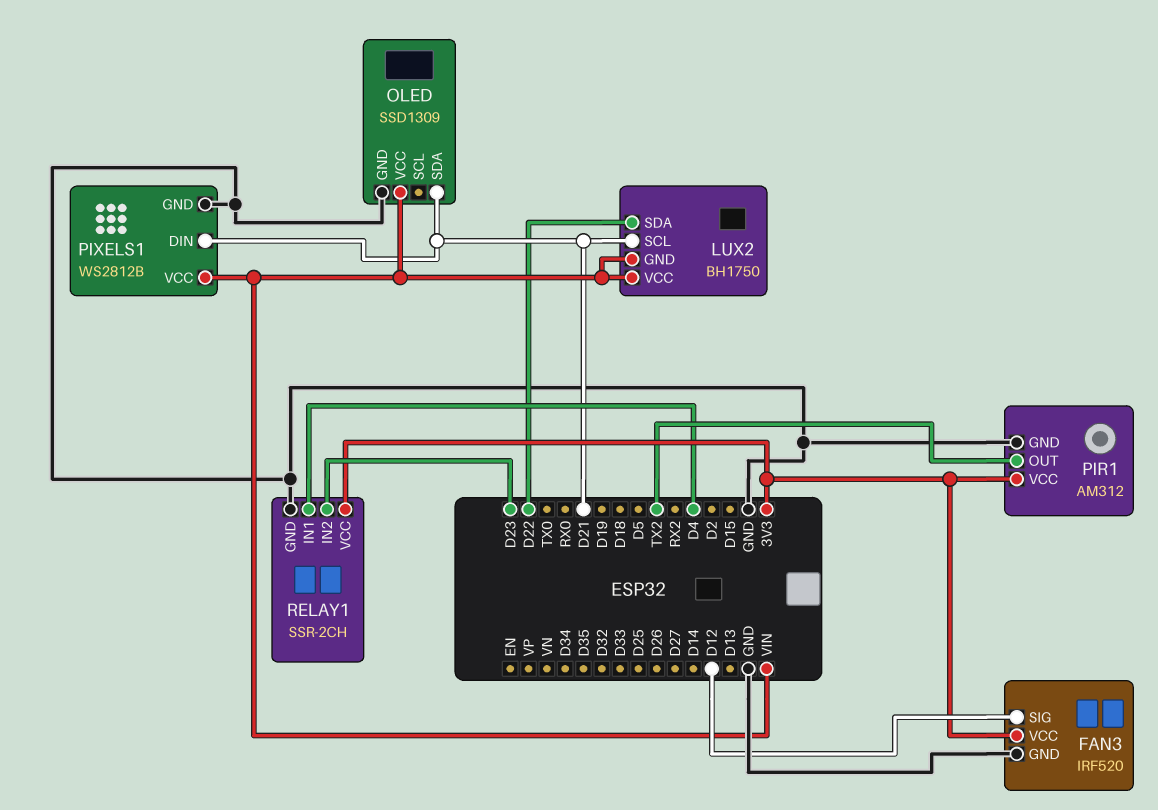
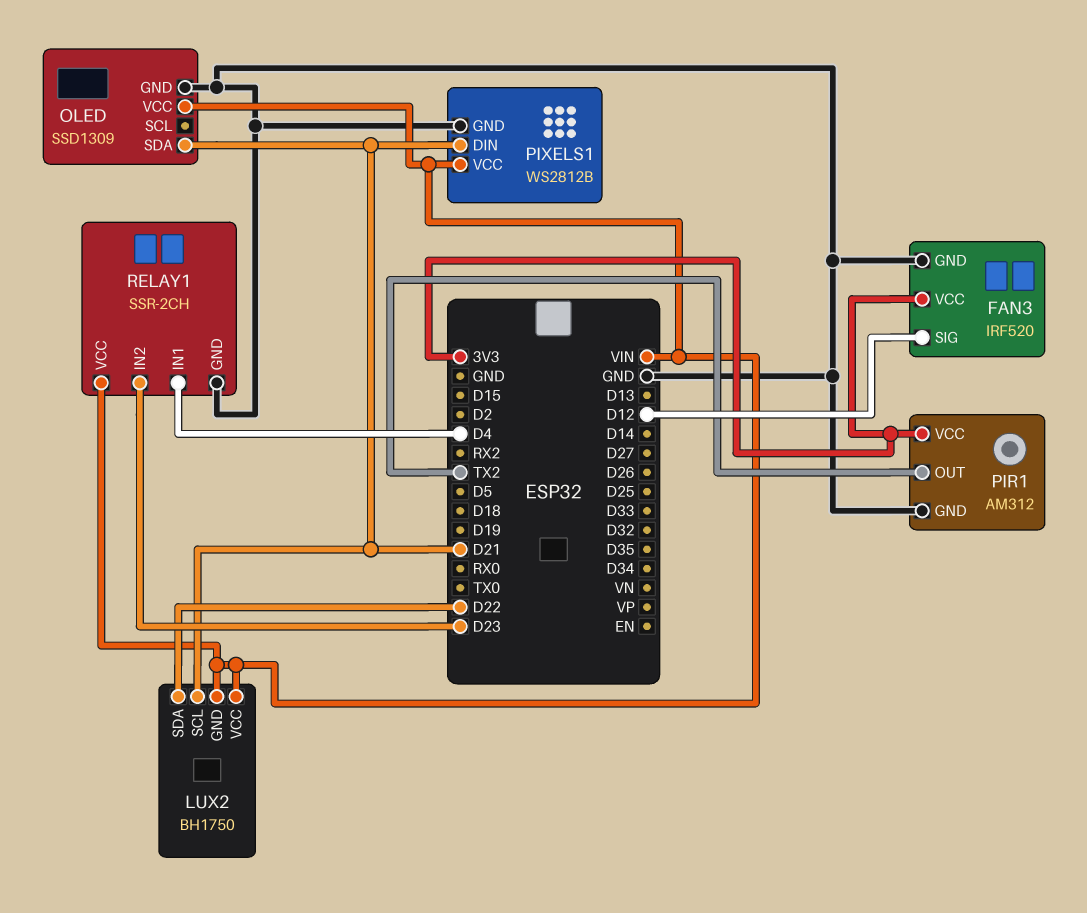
RELAY1 pin VCC: 3V3 -> VIN

